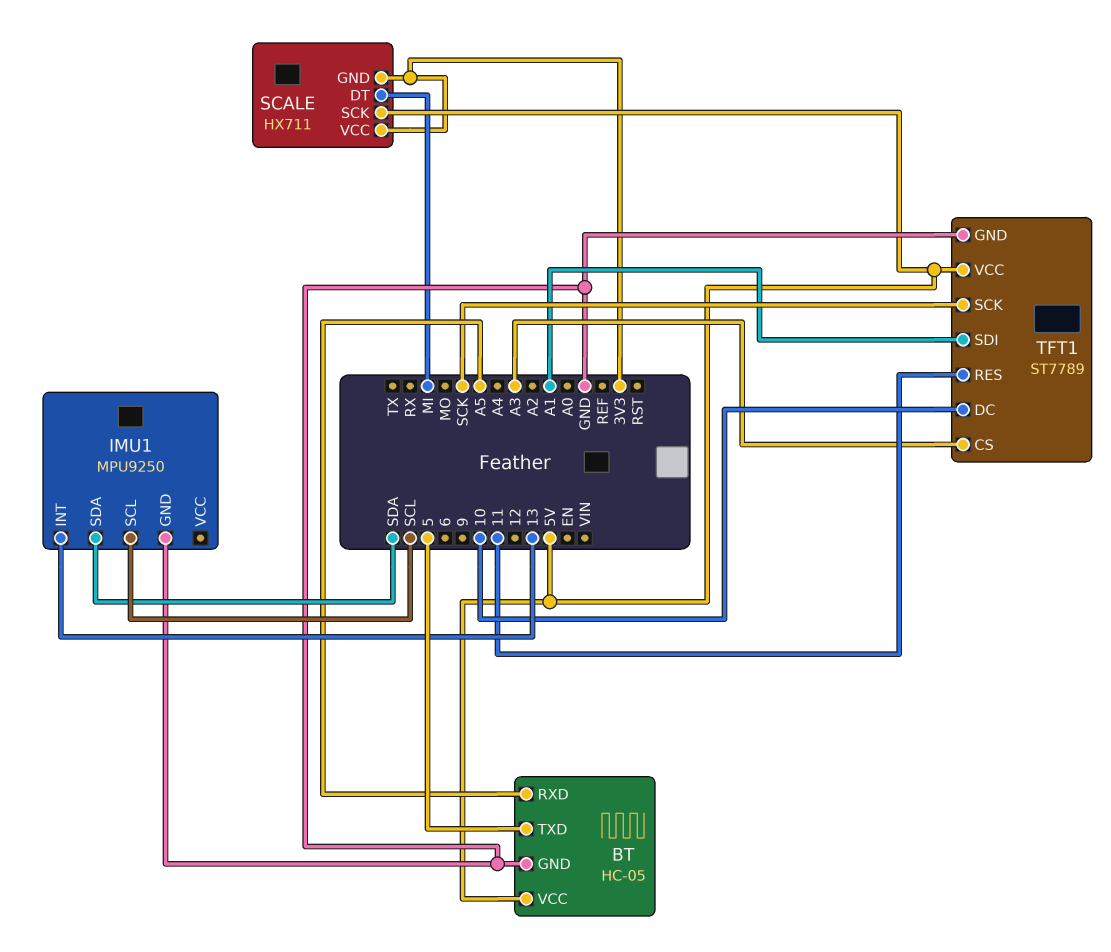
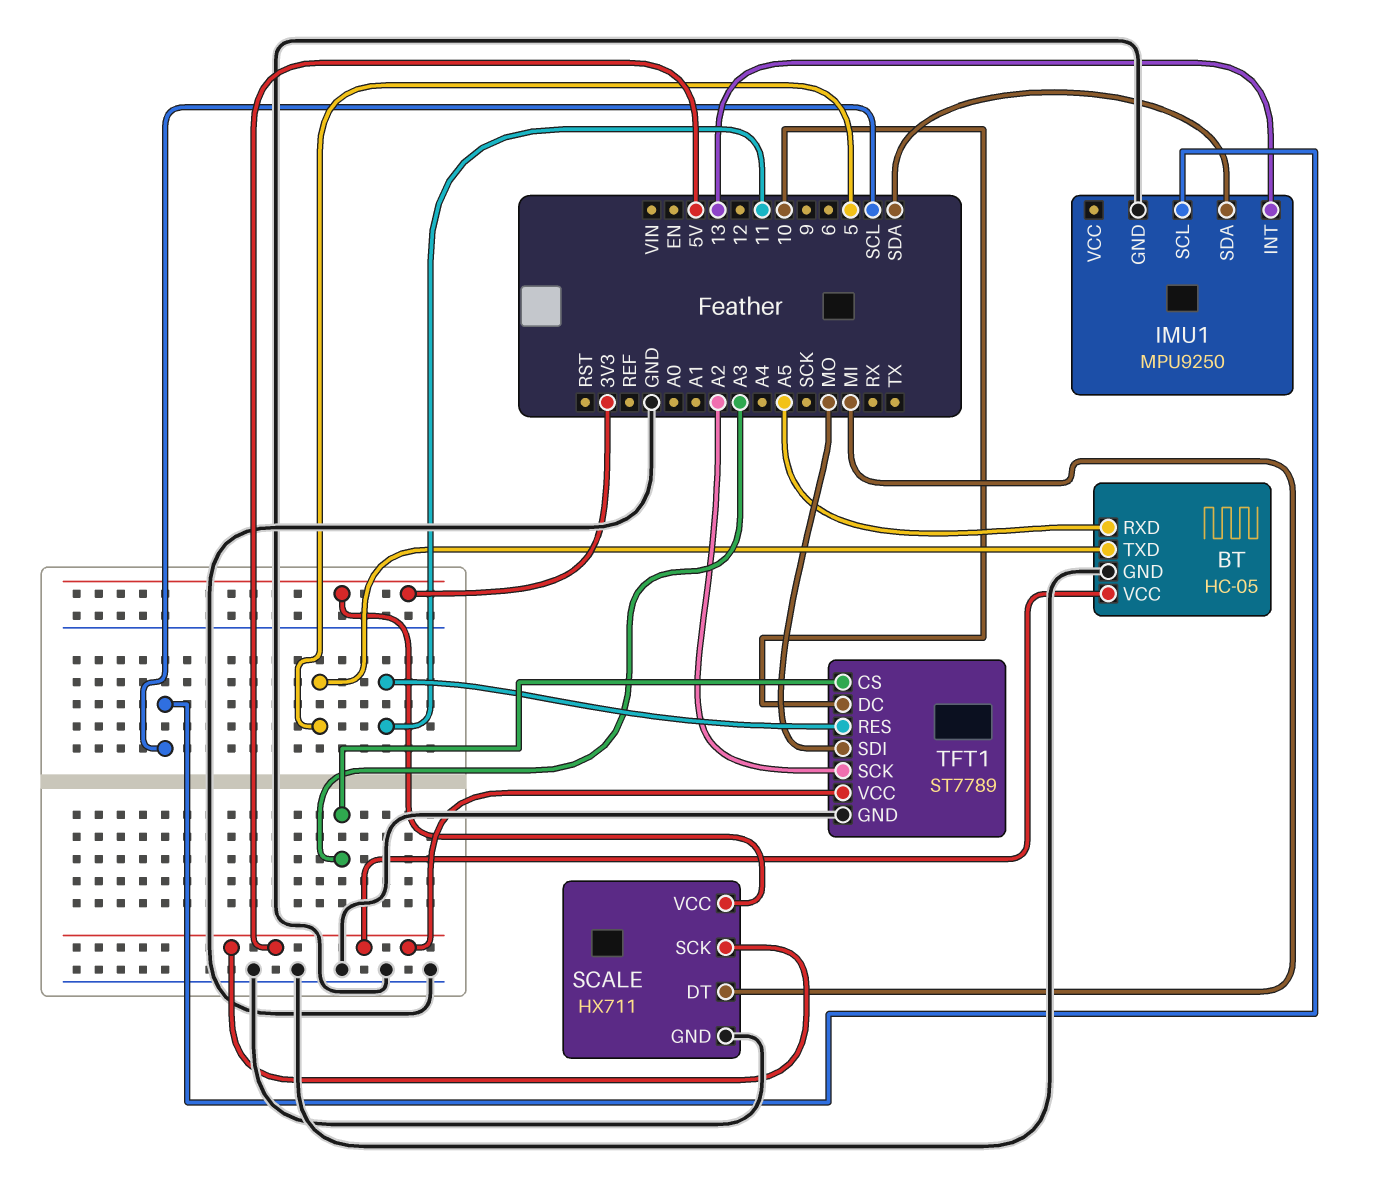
SCALE pin GND: 3V3 -> GND
TFT1 pin SCK: SCK -> A2
TFT1 pin SDI: A1 -> MO

